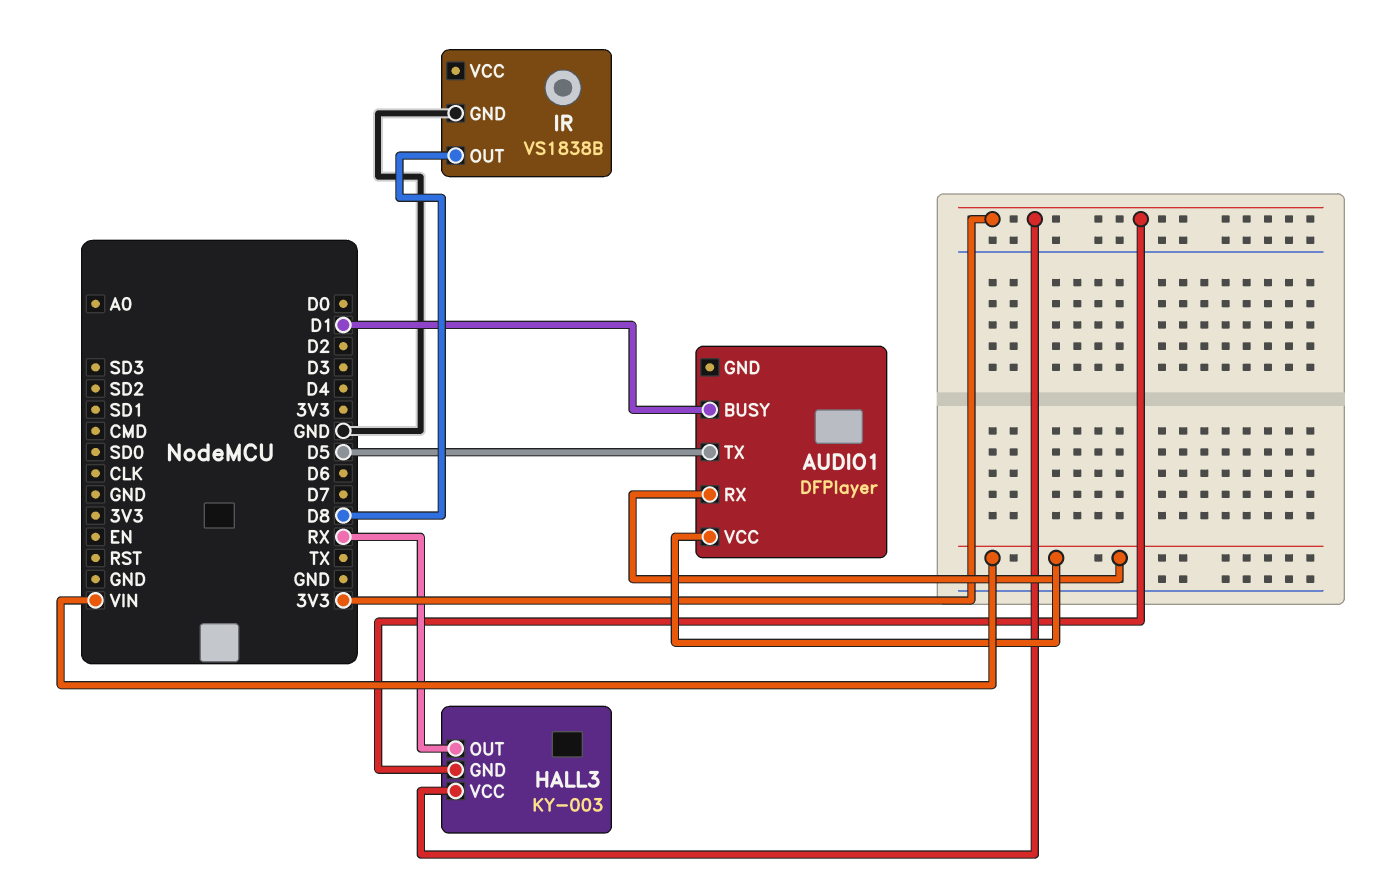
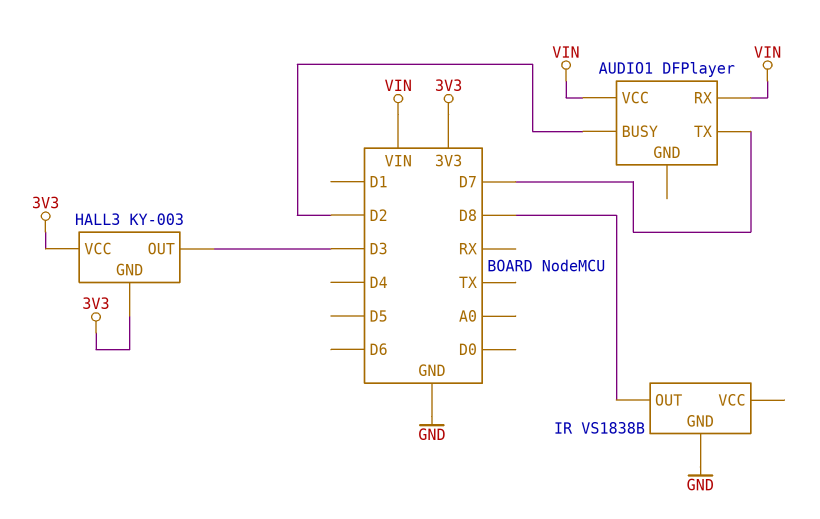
AUDIO1 pin BUSY: D1 -> D2
AUDIO1 pin TX: D5 -> D7
HALL3 pin OUT: RX -> D3

